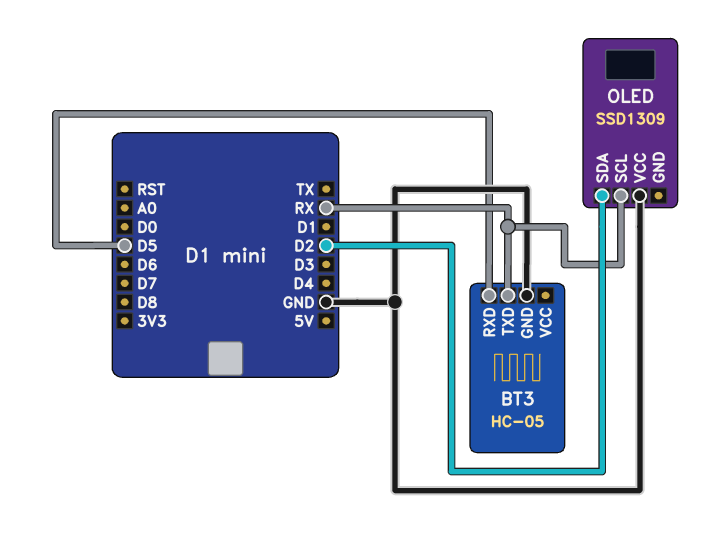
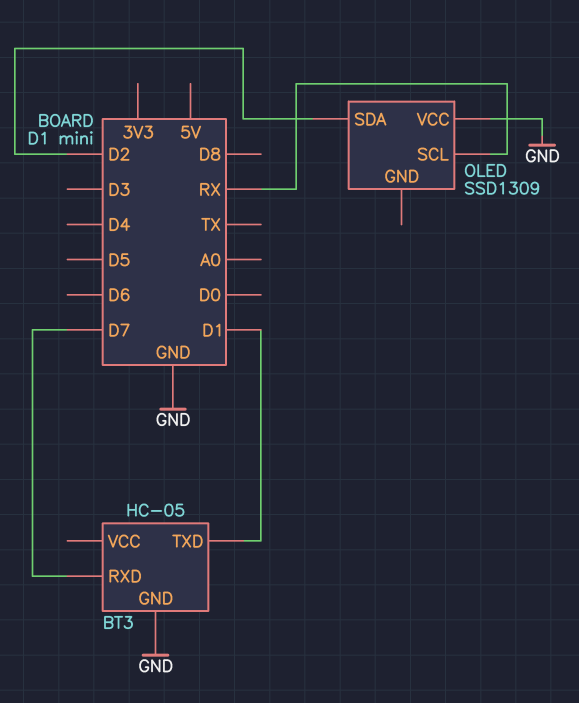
BT3 pin RXD: D5 -> D7
BT3 pin TXD: RX -> D1

